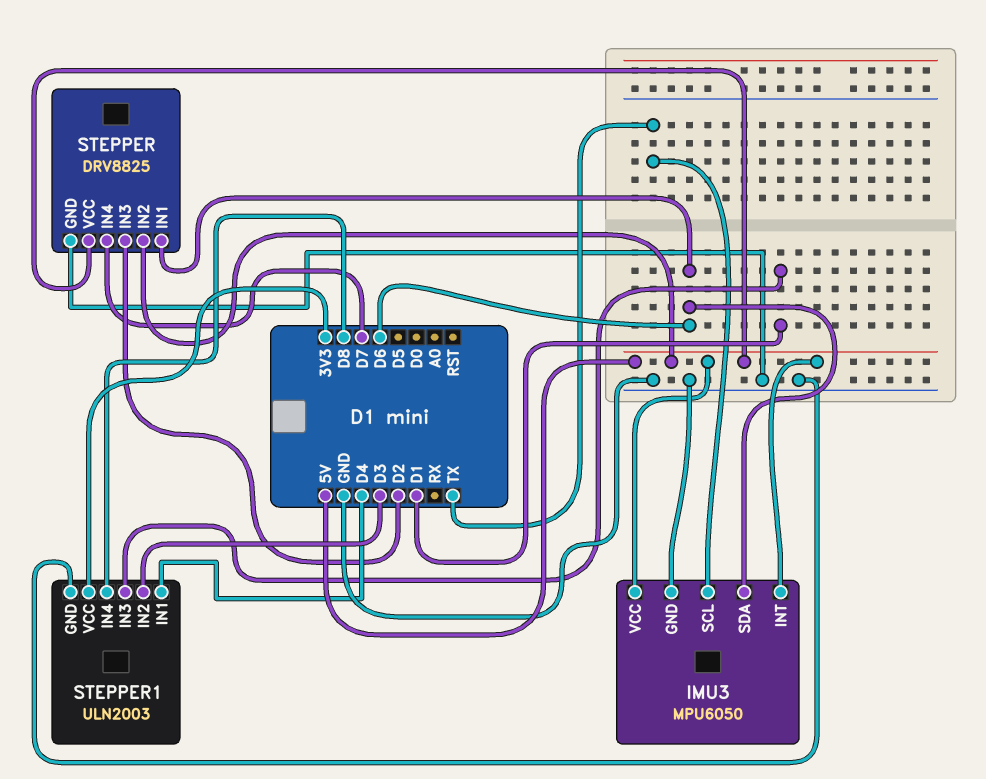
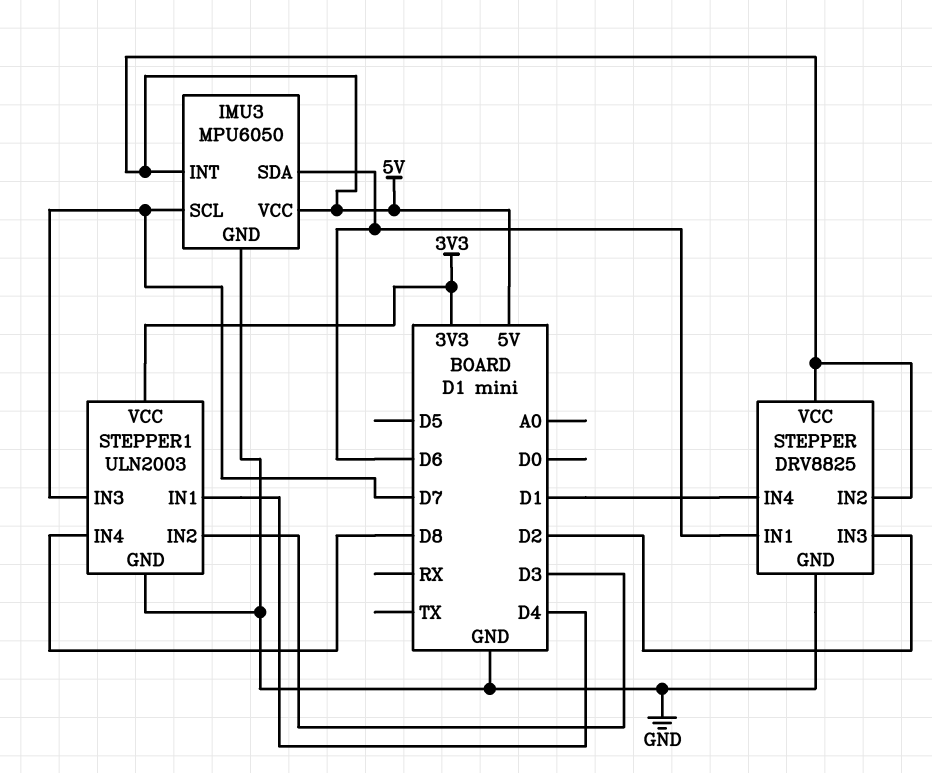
IMU3 pin SCL: TX -> D7
STEPPER pin IN4: D7 -> D1
STEPPER1 pin IN3: D1 -> D7

